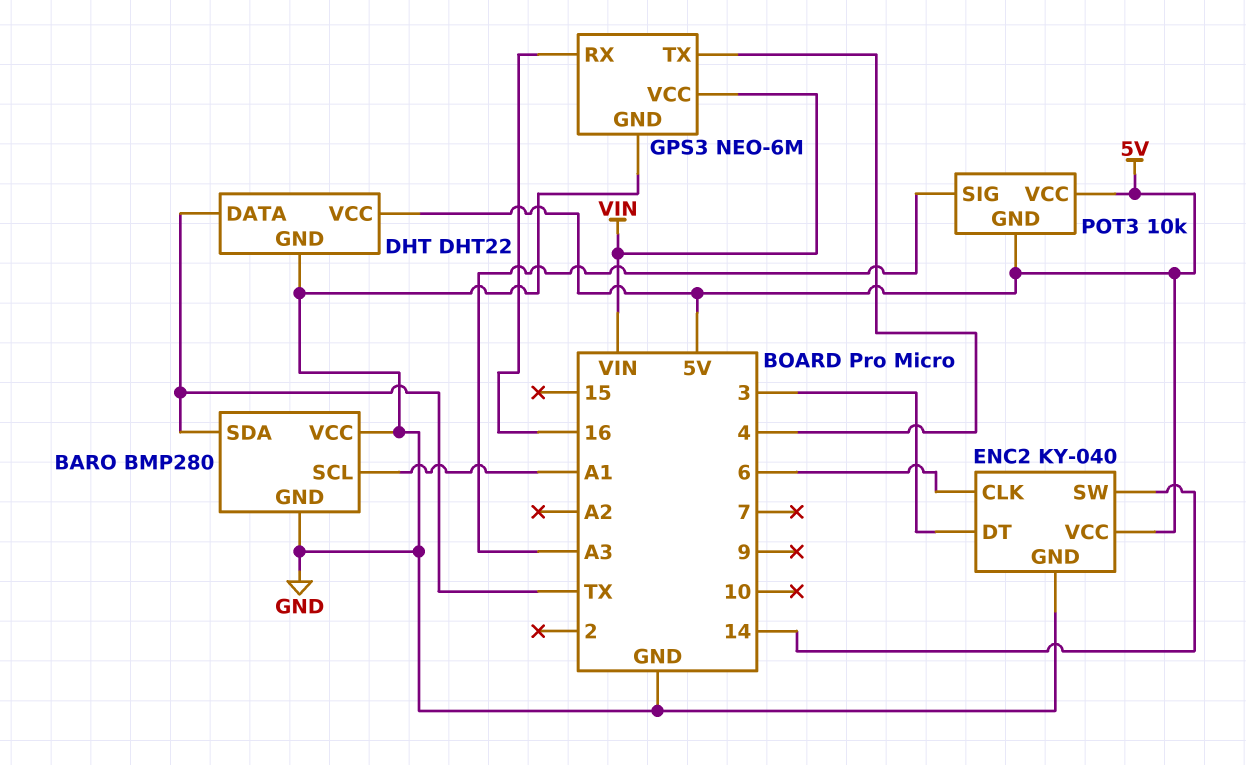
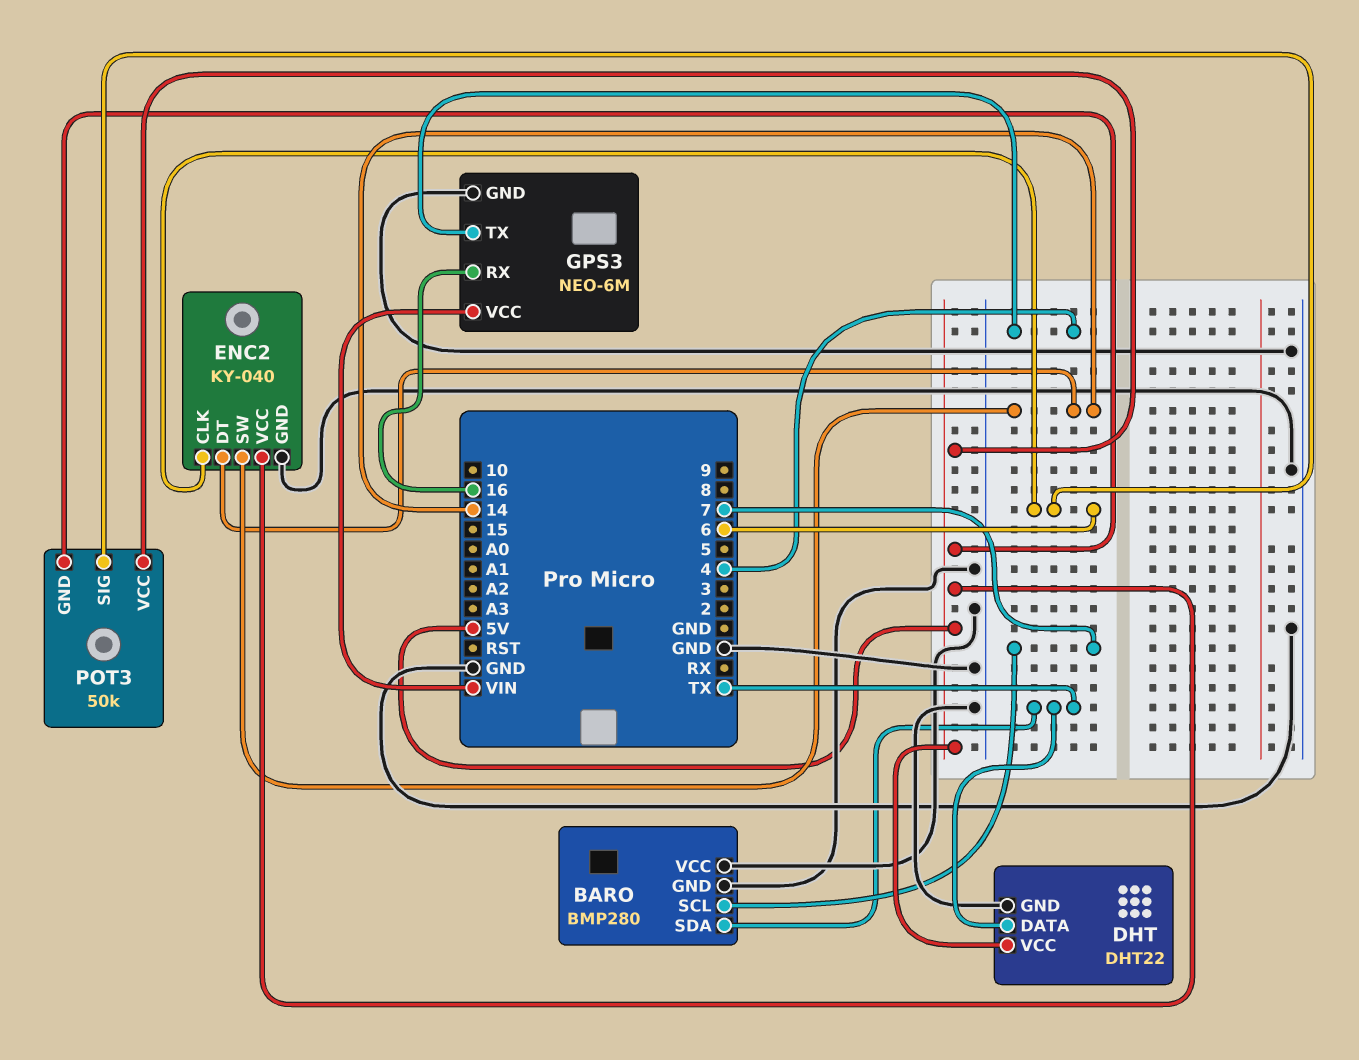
BARO pin SCL: A1 -> 7
ENC2 pin DT: 3 -> 14
POT3: 10k -> 50k
POT3 pin SIG: A3 -> 6

